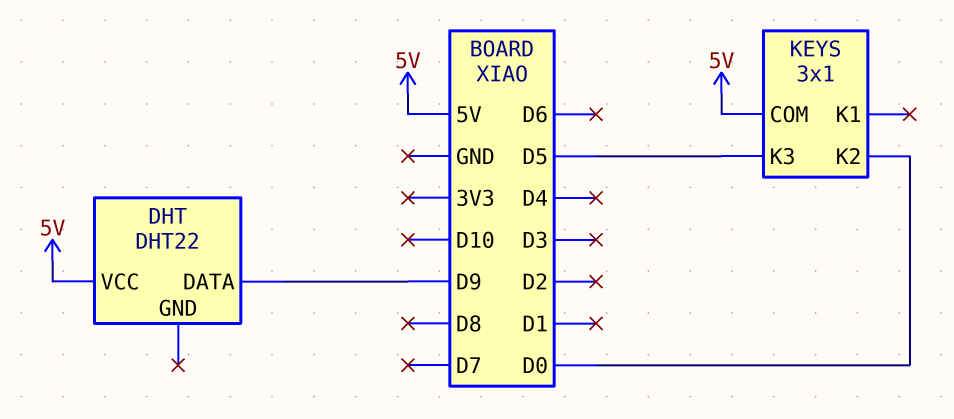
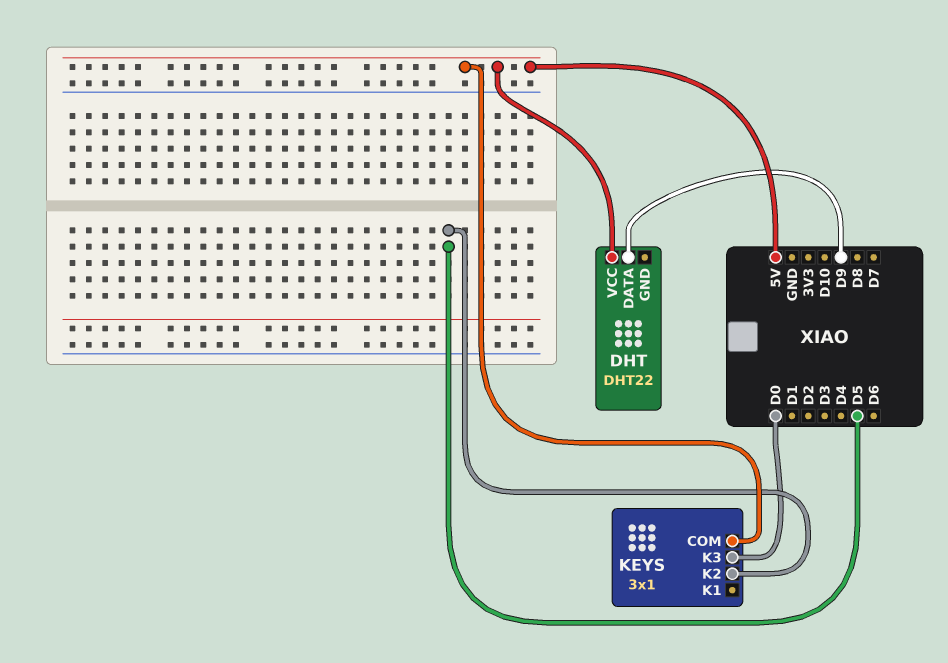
KEYS pin K2: D0 -> D5
KEYS pin K3: D5 -> D0

